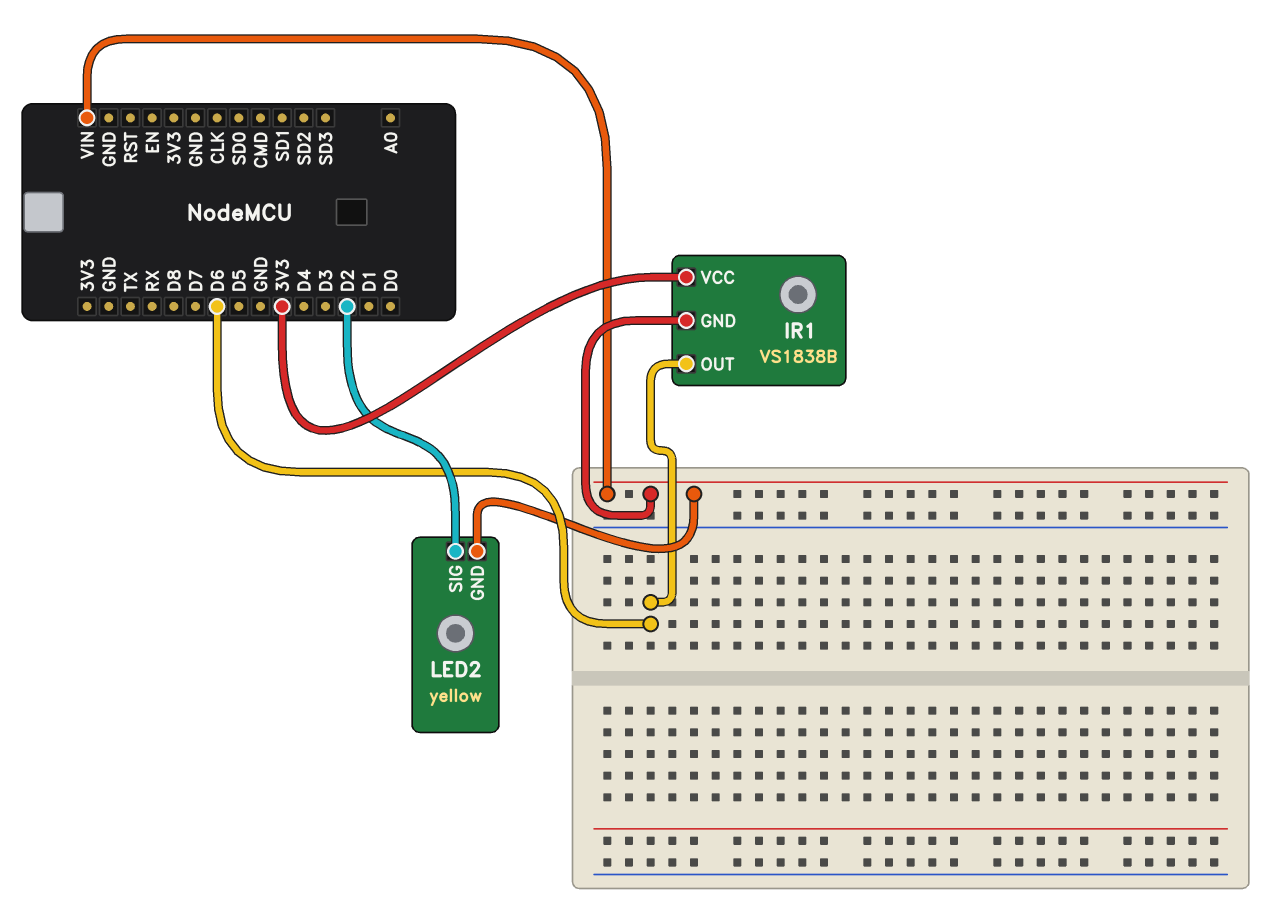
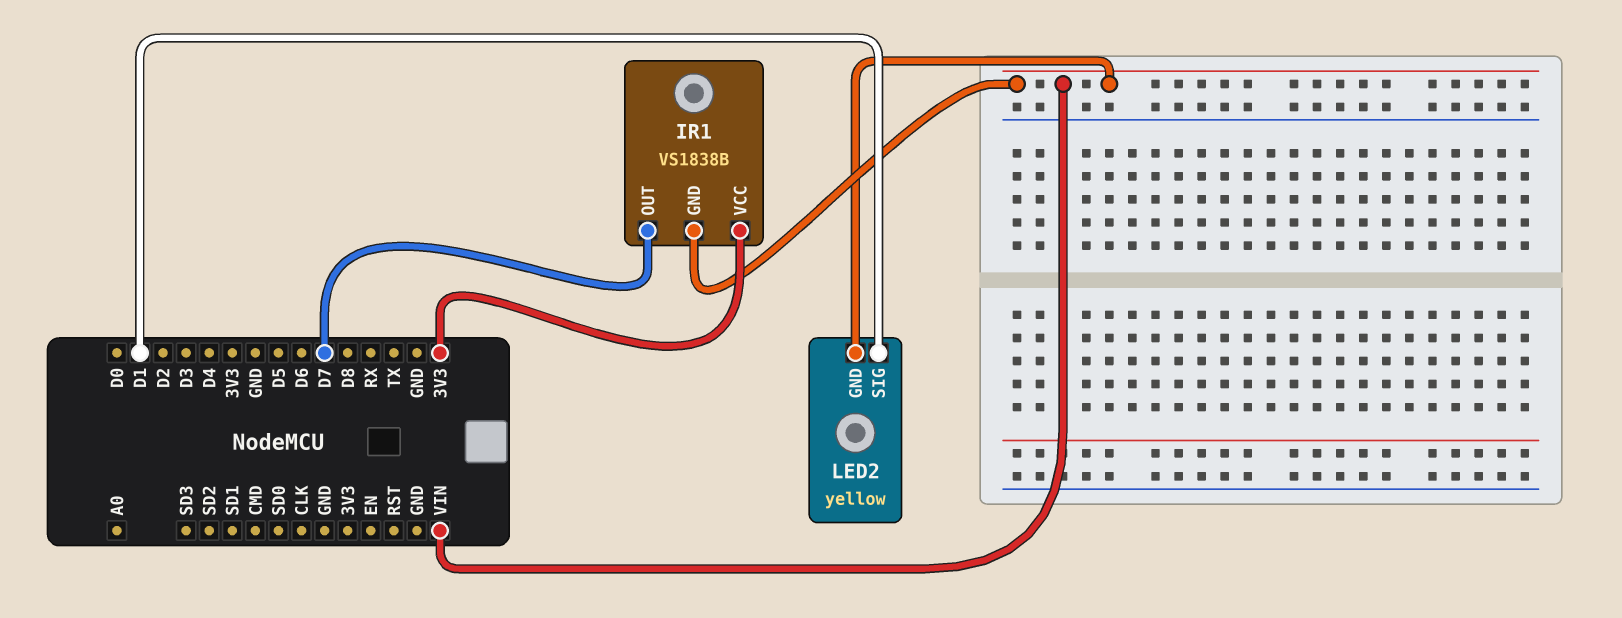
IR1 pin OUT: D6 -> D7
LED2 pin SIG: D2 -> D1

